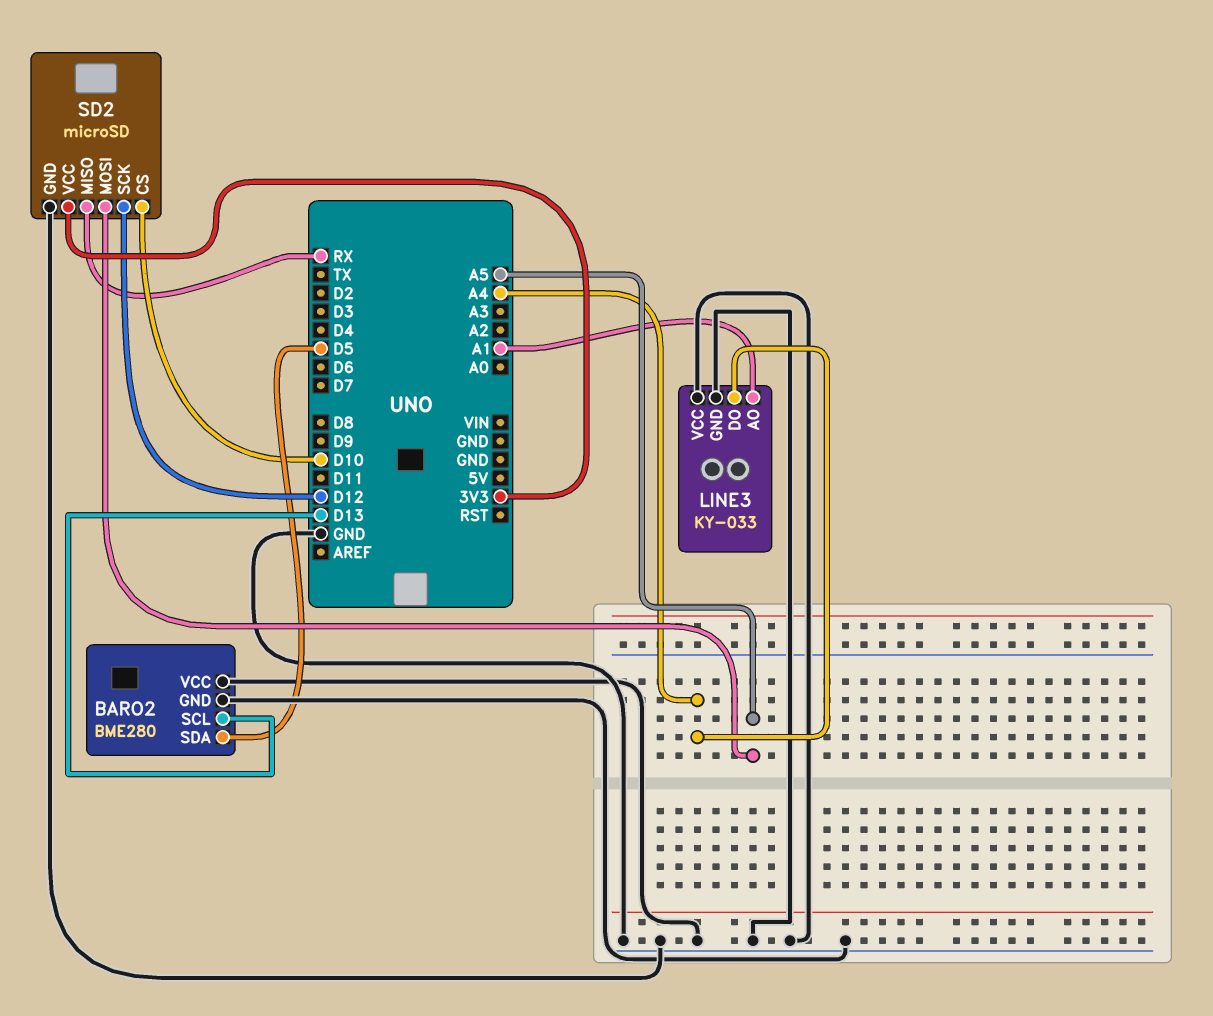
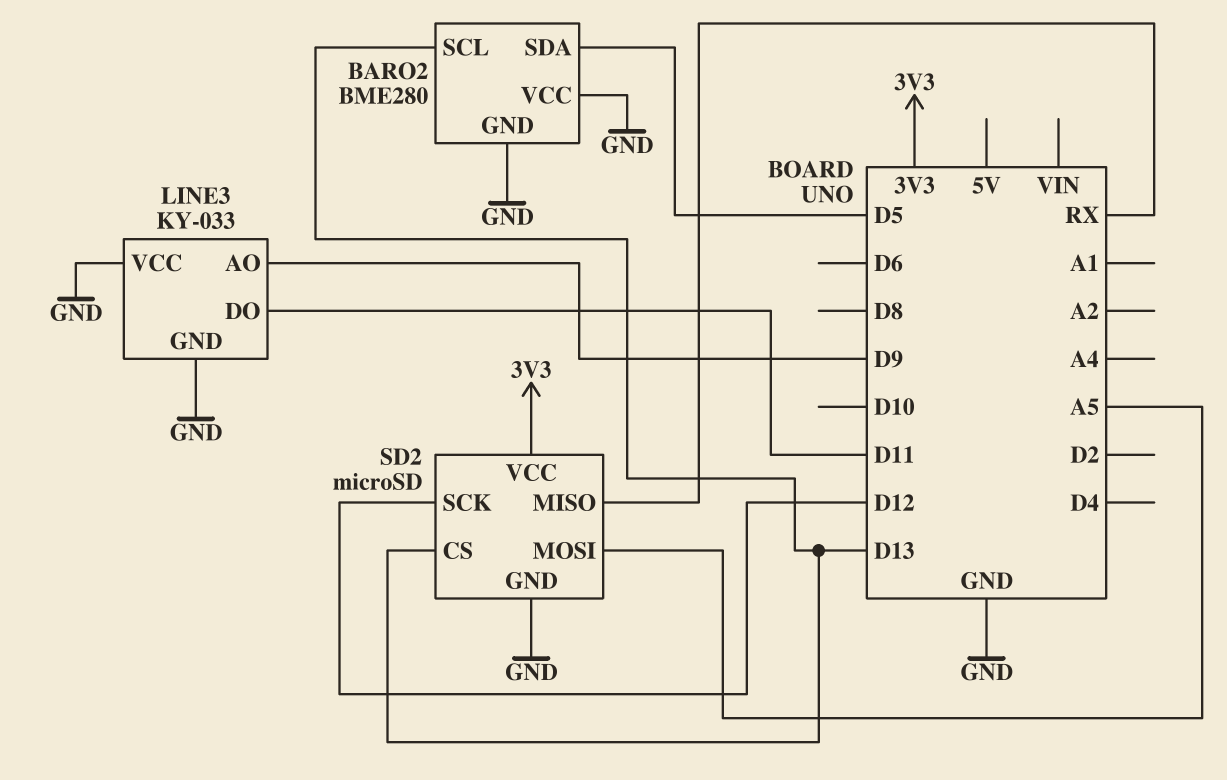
LINE3 pin AO: A1 -> D9
LINE3 pin DO: A4 -> D11
SD2 pin CS: D10 -> D13

